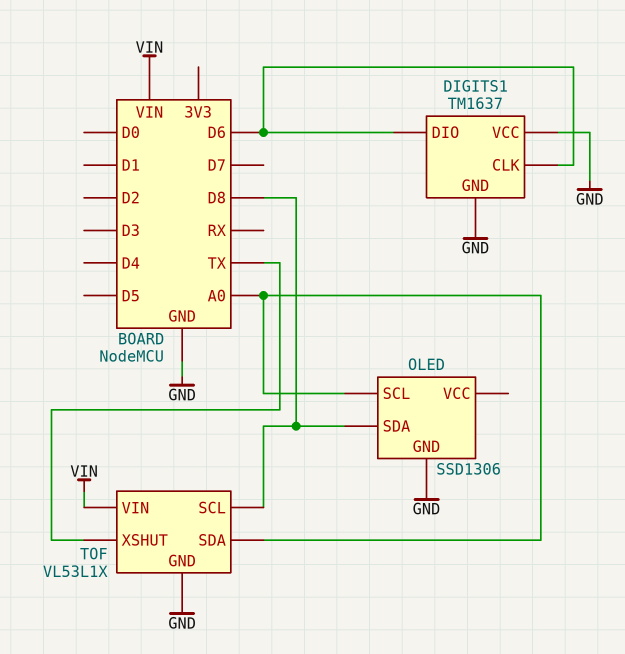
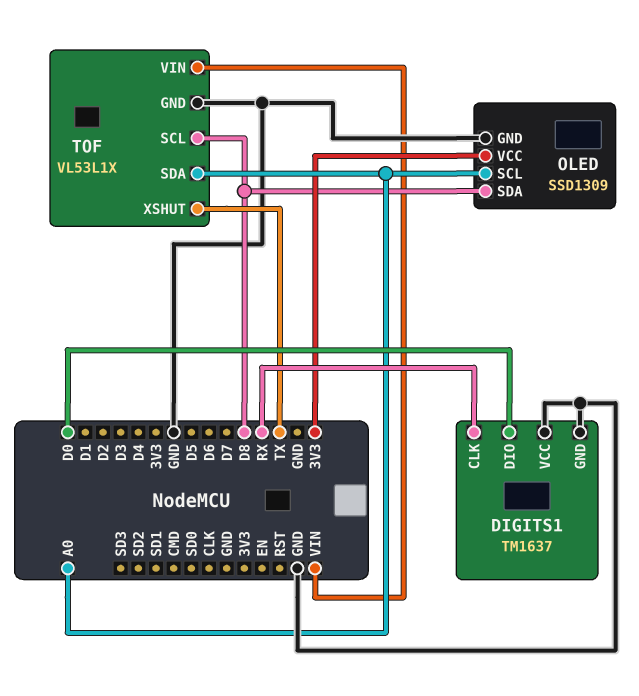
DIGITS1 pin CLK: D6 -> RX
DIGITS1 pin DIO: D6 -> D0
OLED: SSD1306 -> SSD1309
OLED pin VCC: none -> 3V3

